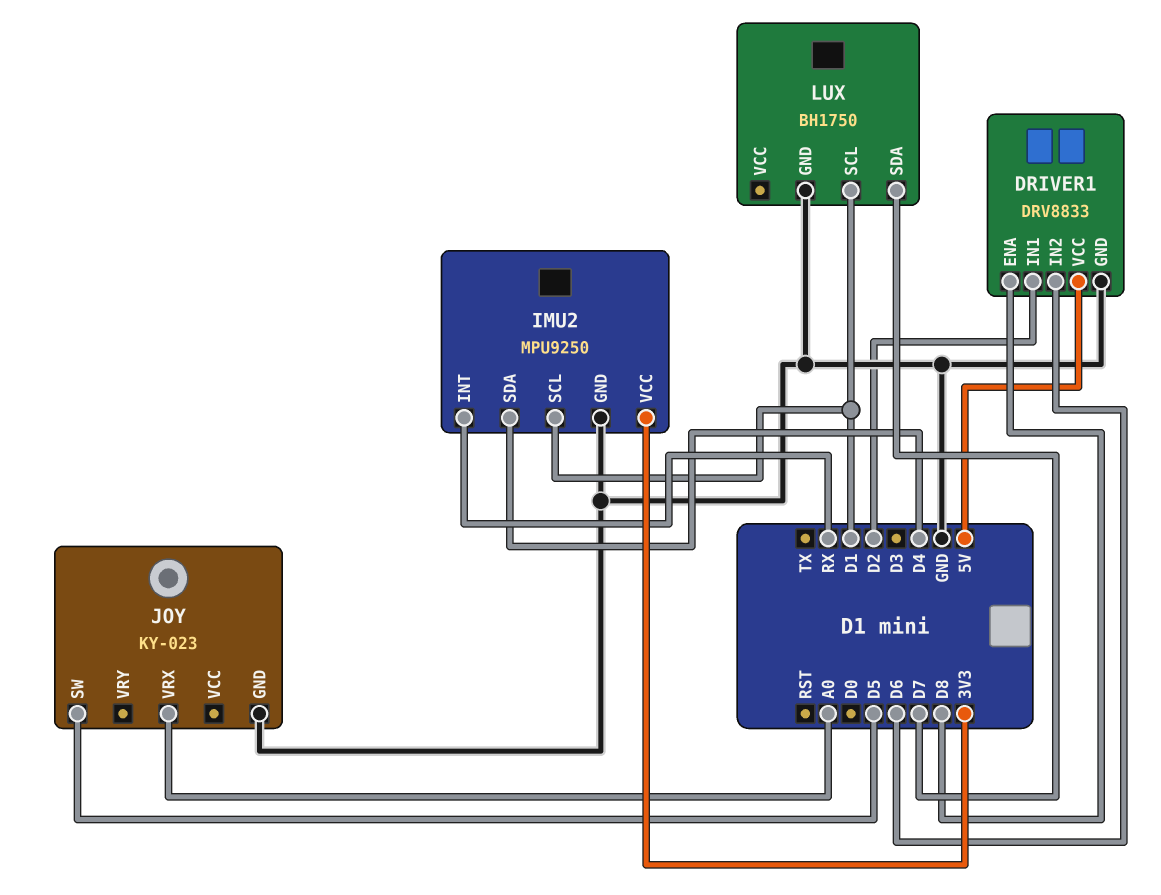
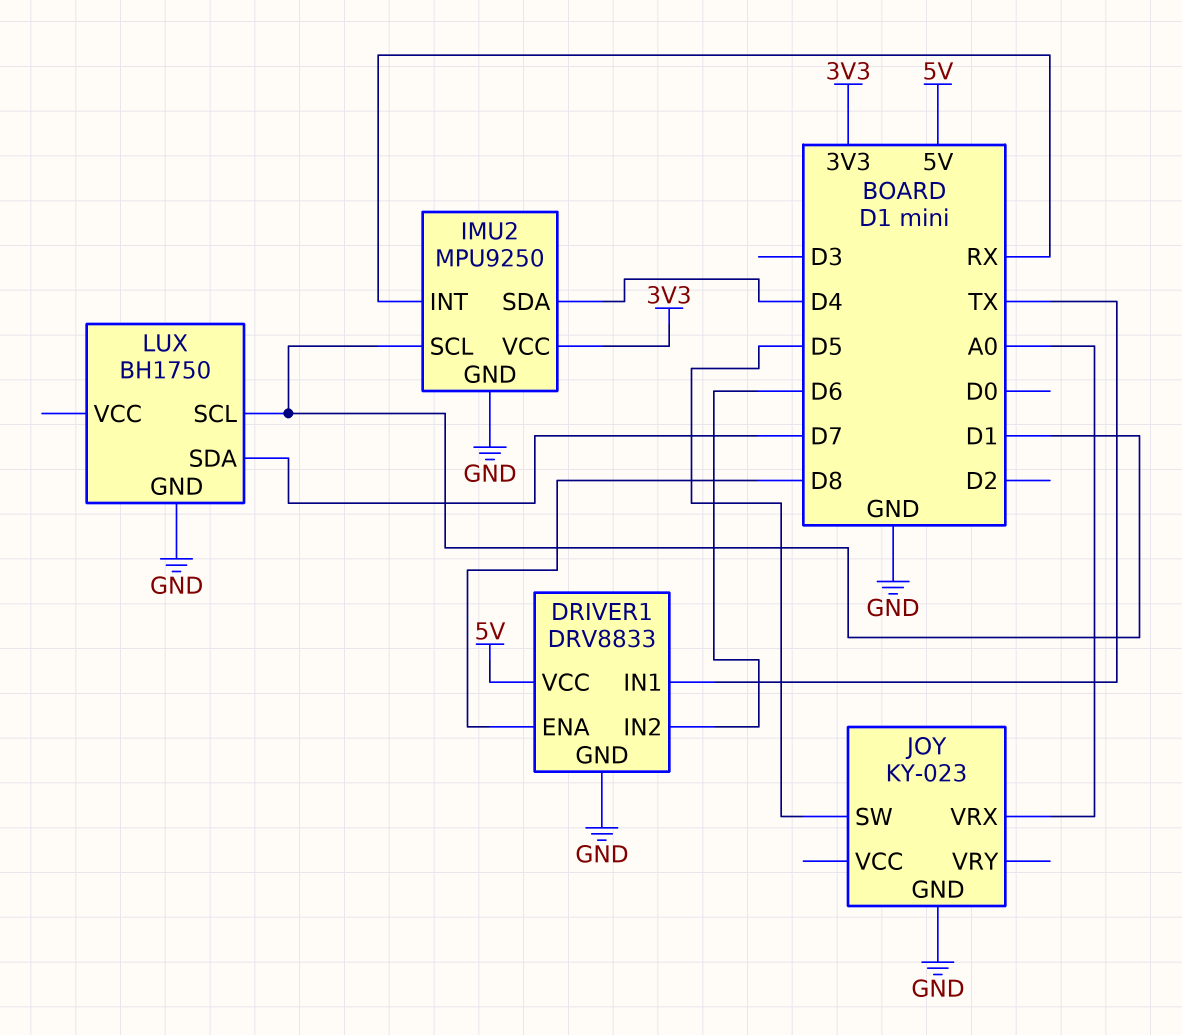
DRIVER1 pin IN1: D2 -> TX

